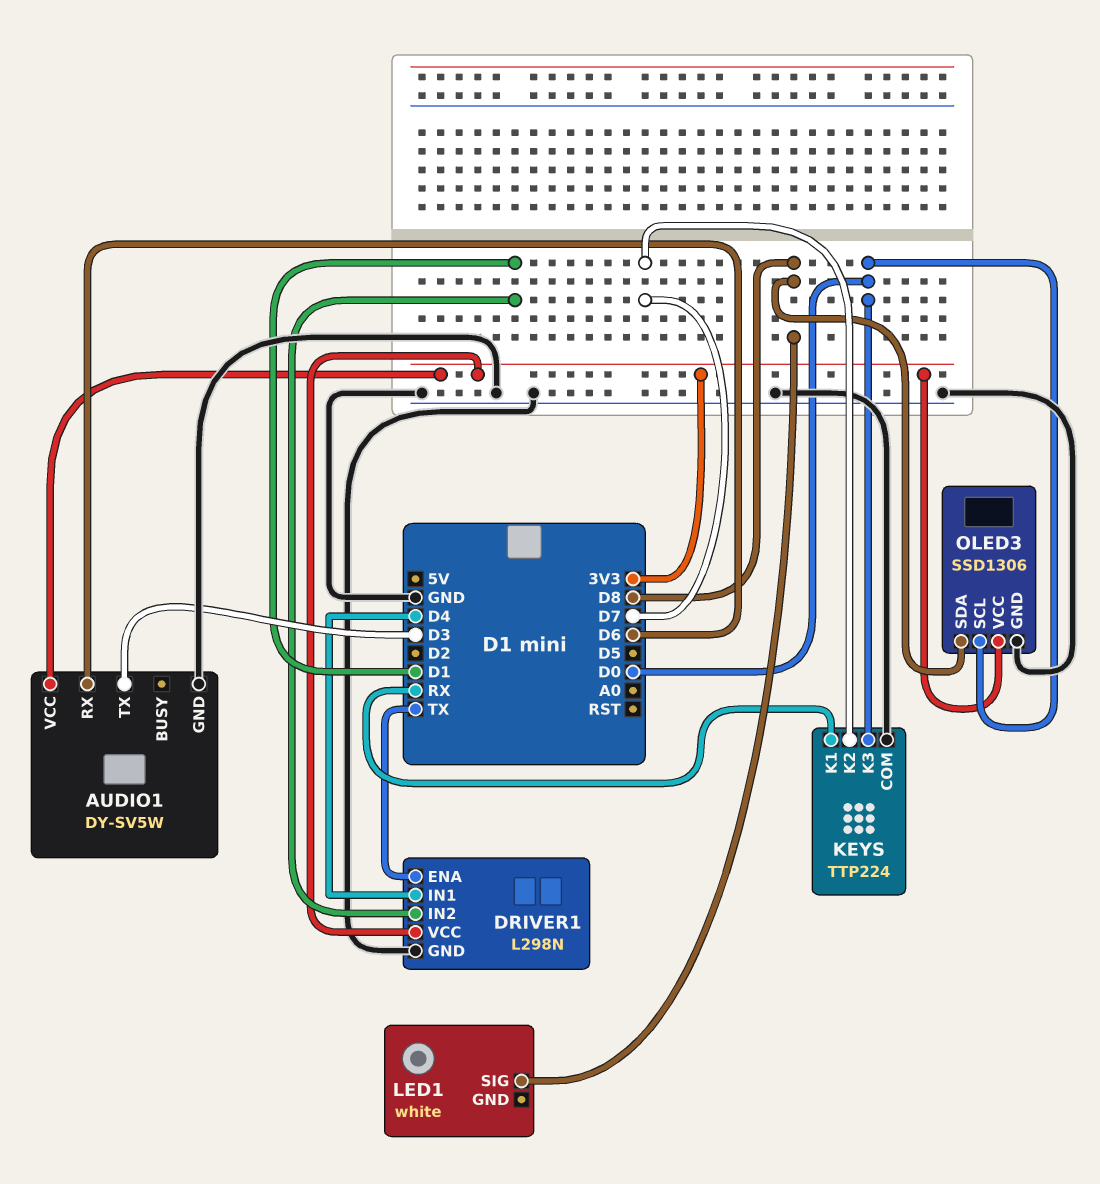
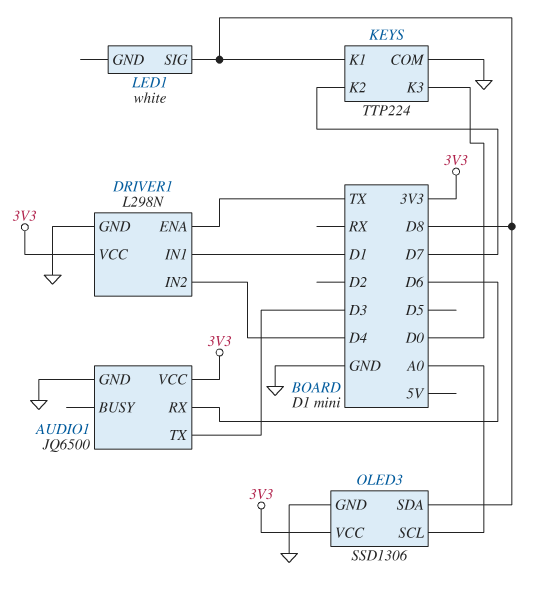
AUDIO1: DY-SV5W -> JQ6500
DRIVER1 pin IN1: D4 -> D1
DRIVER1 pin IN2: D1 -> D4
KEYS pin K1: RX -> D8
OLED3 pin SCL: D0 -> A0

